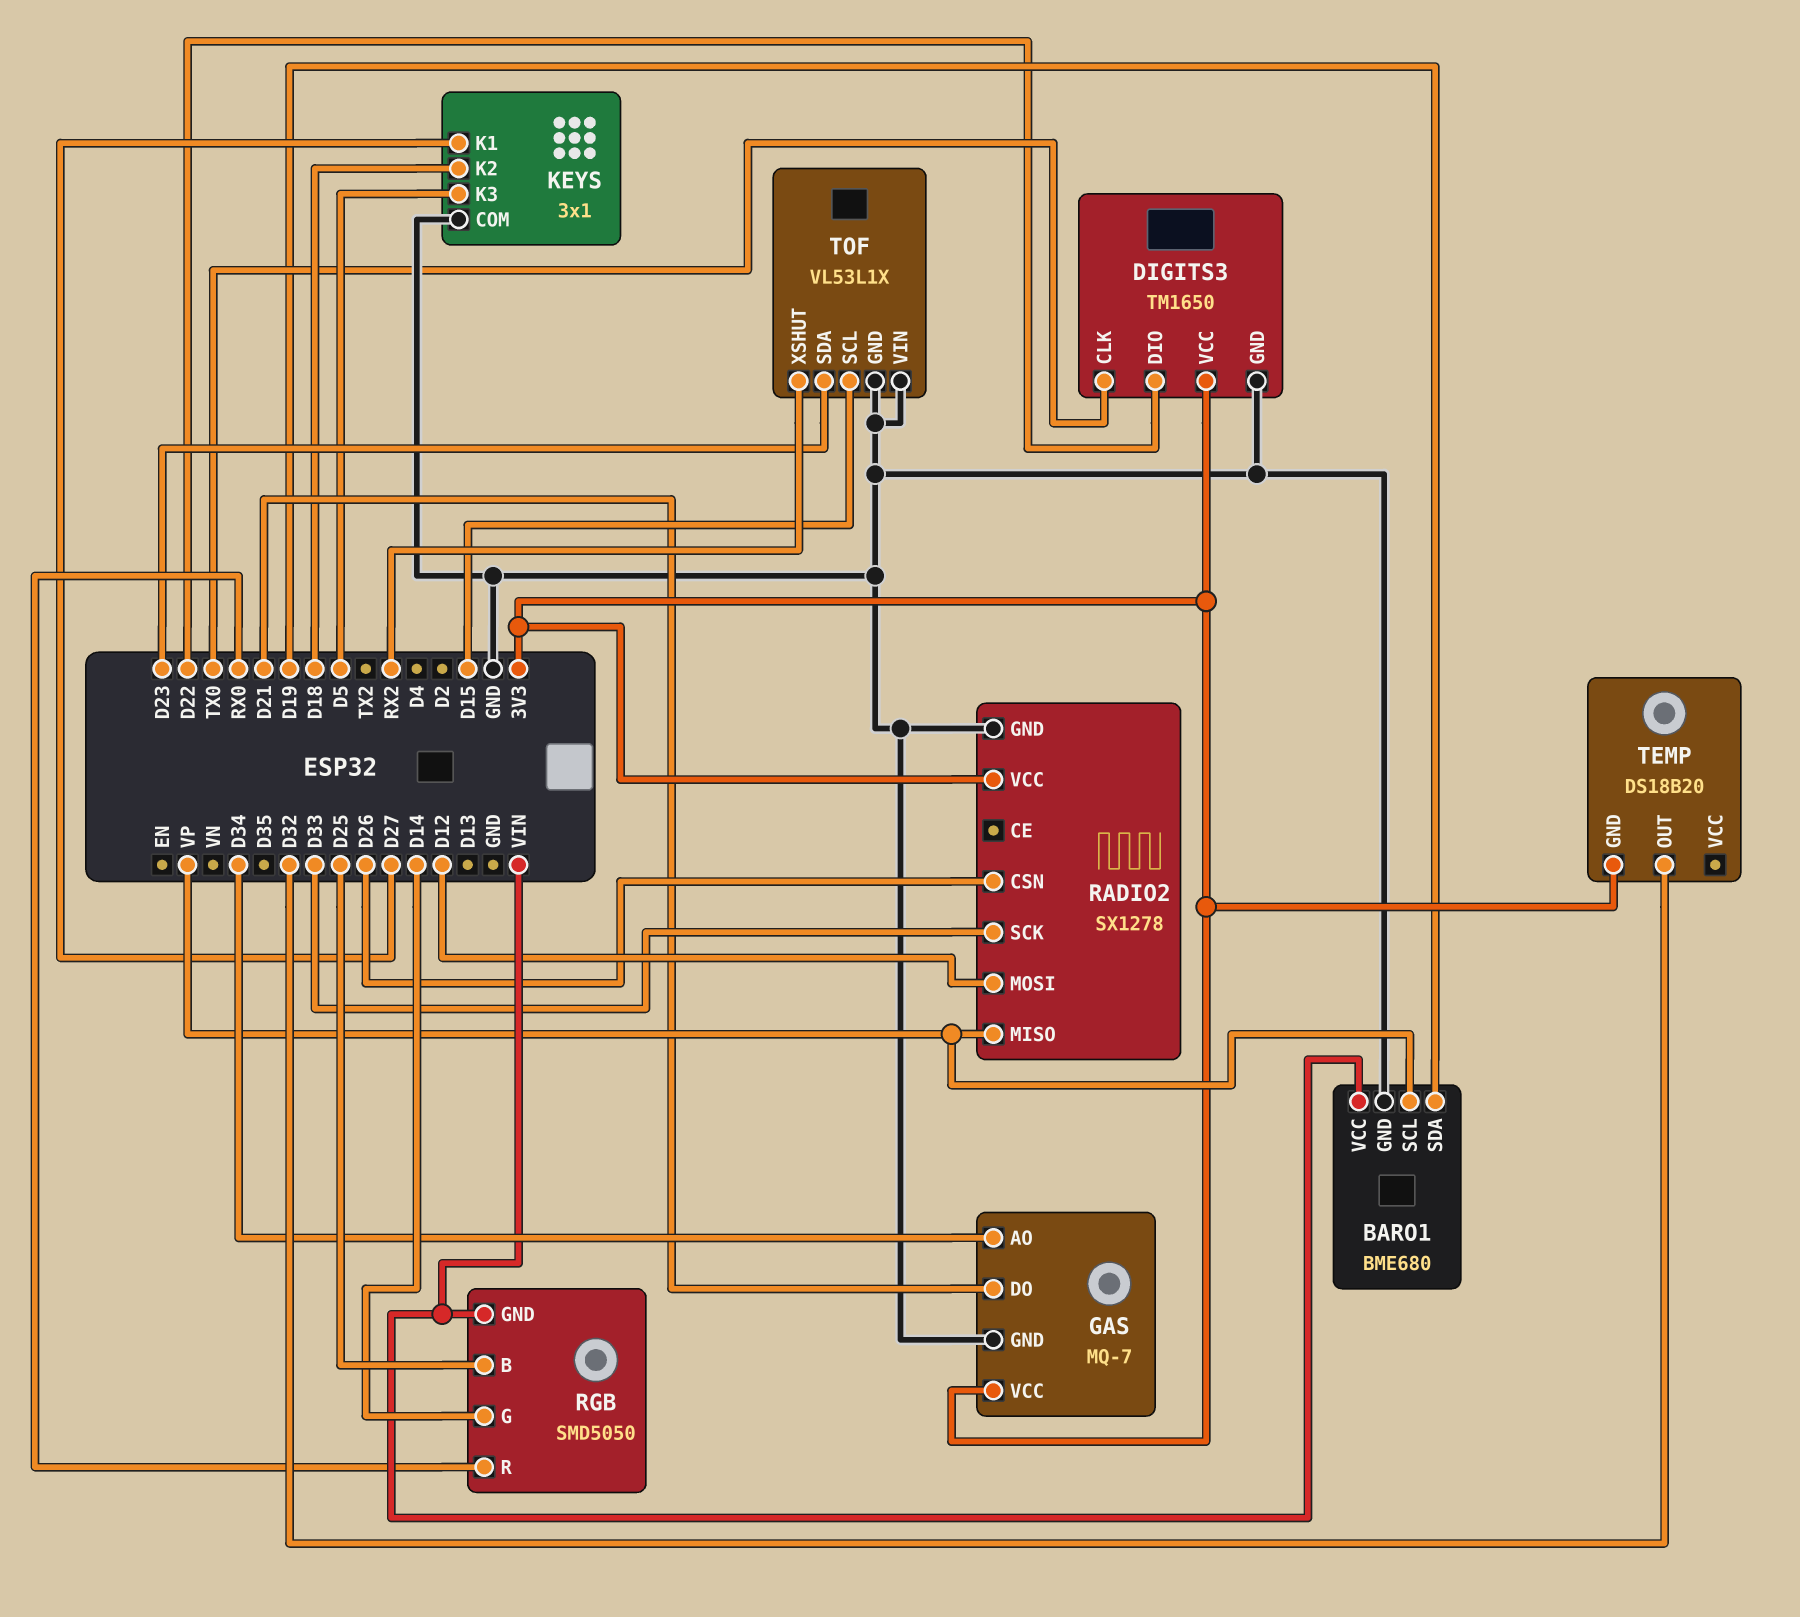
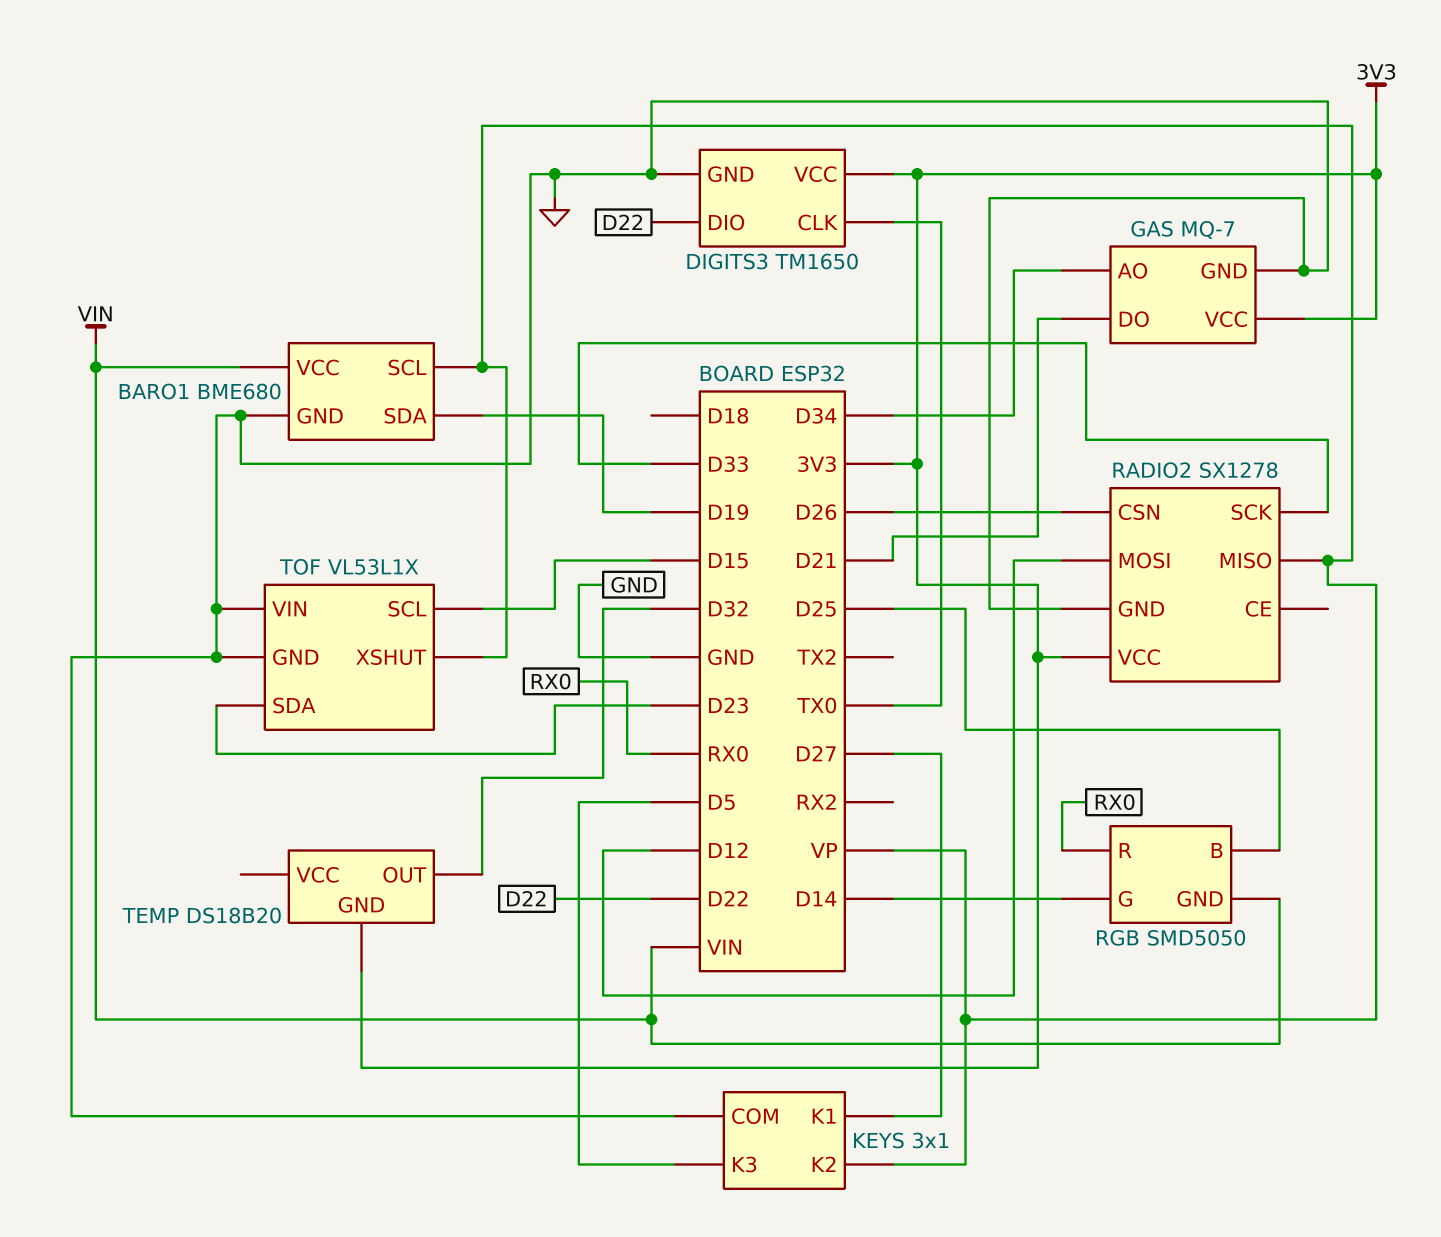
KEYS pin K2: D18 -> VP
TOF pin XSHUT: RX2 -> VP

